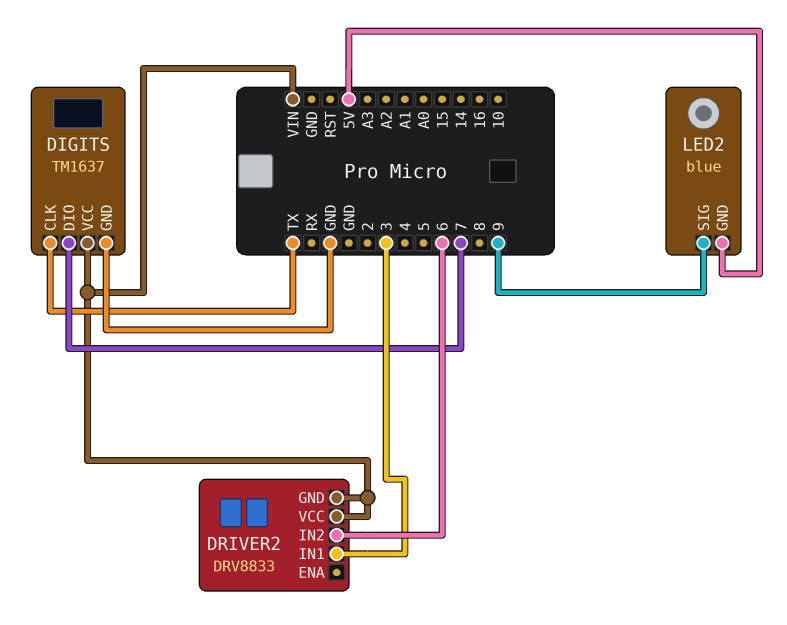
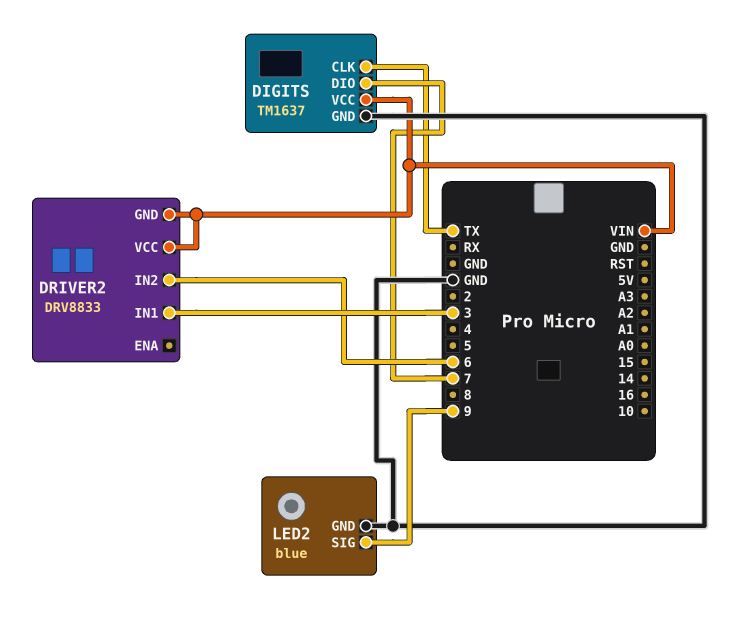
LED2 pin GND: 5V -> GND

